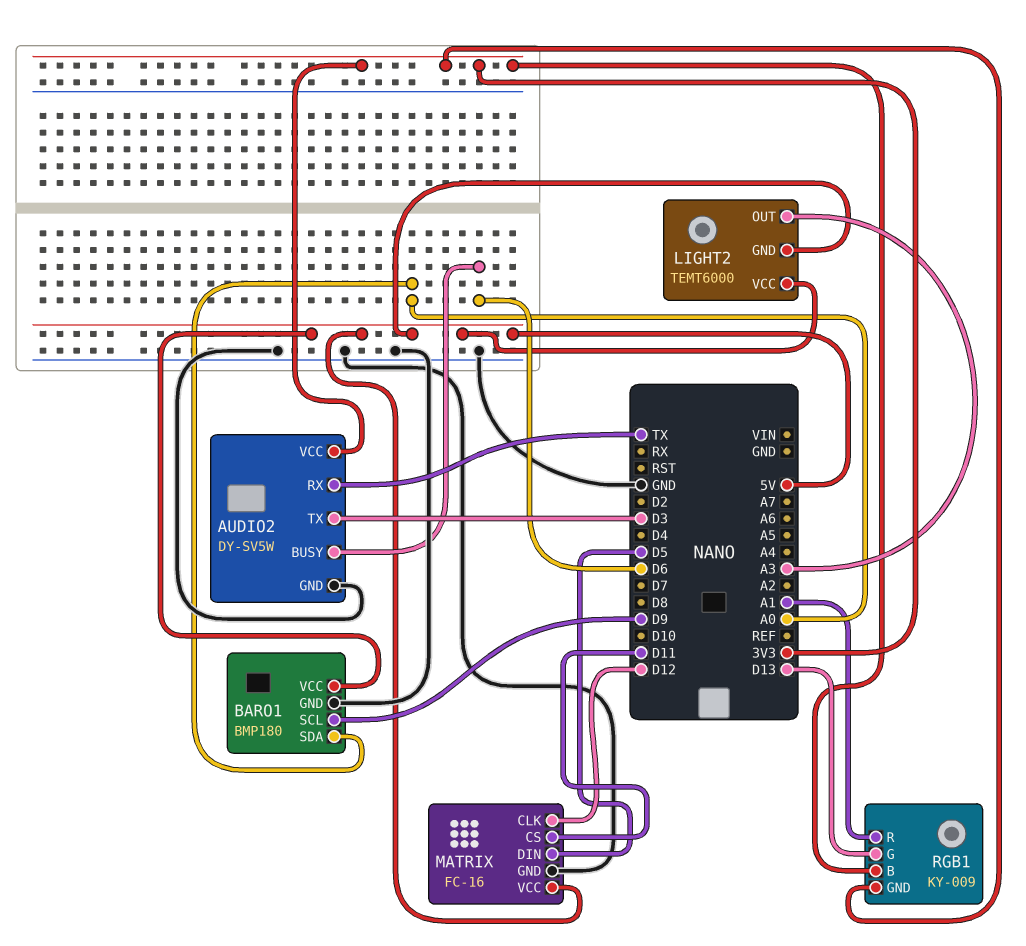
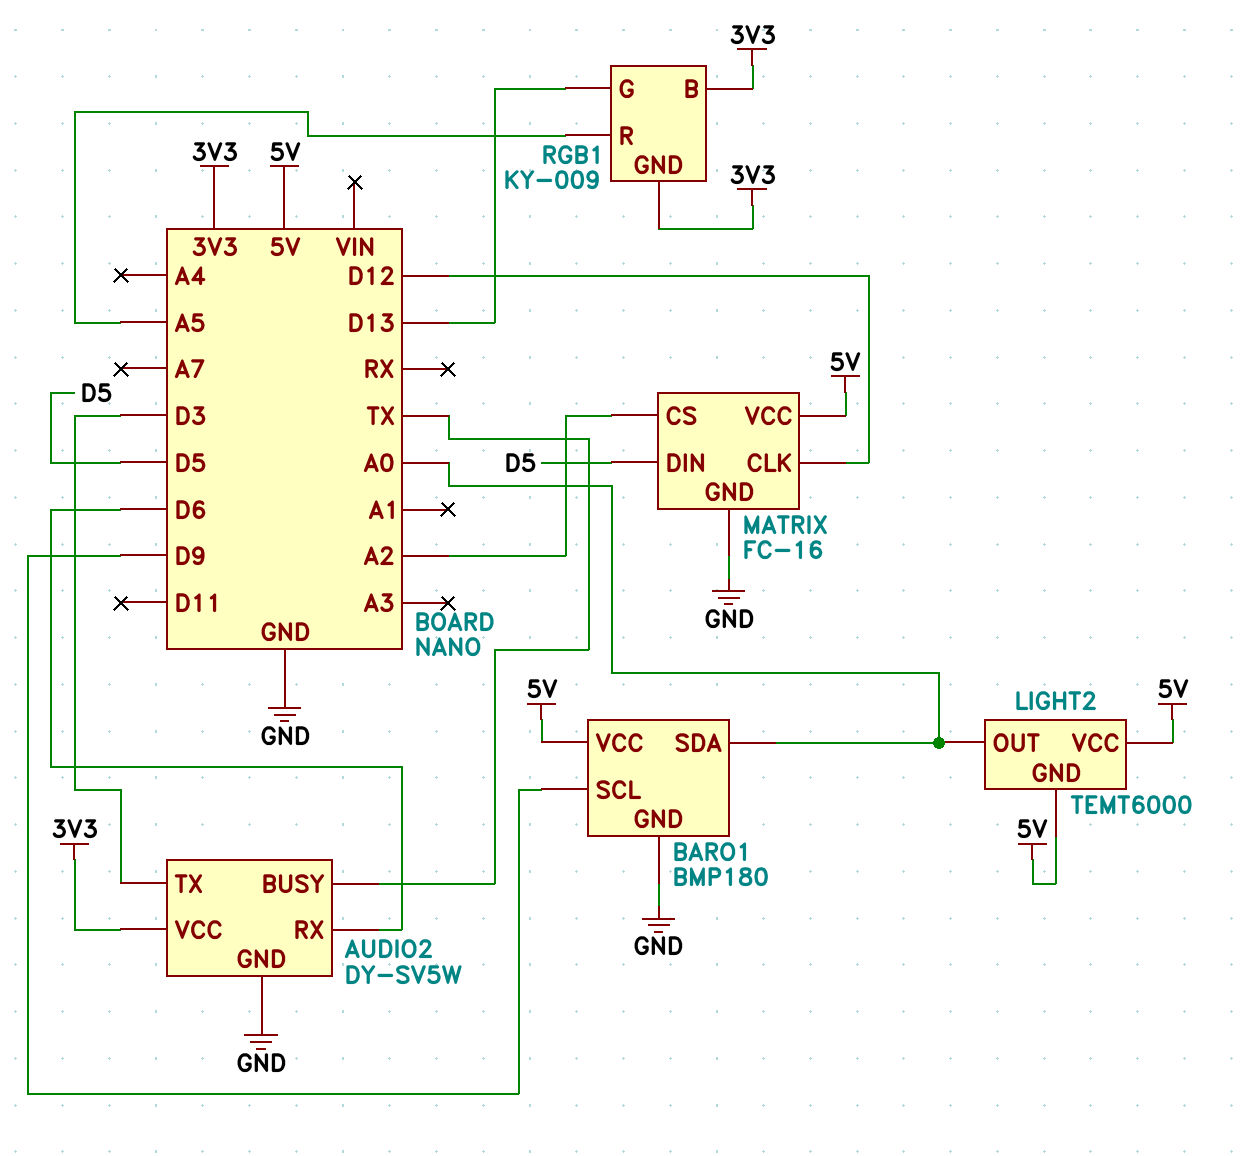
AUDIO2 pin BUSY: D6 -> TX
AUDIO2 pin RX: TX -> D6
LIGHT2 pin OUT: A3 -> A0
MATRIX pin CS: D11 -> A2
RGB1 pin R: A1 -> A5

